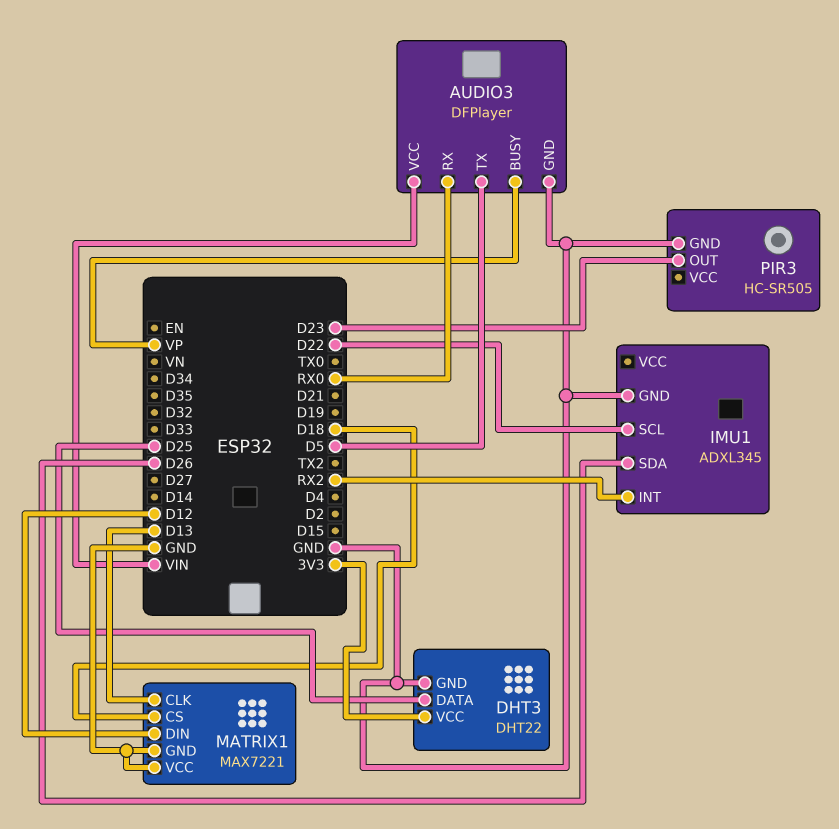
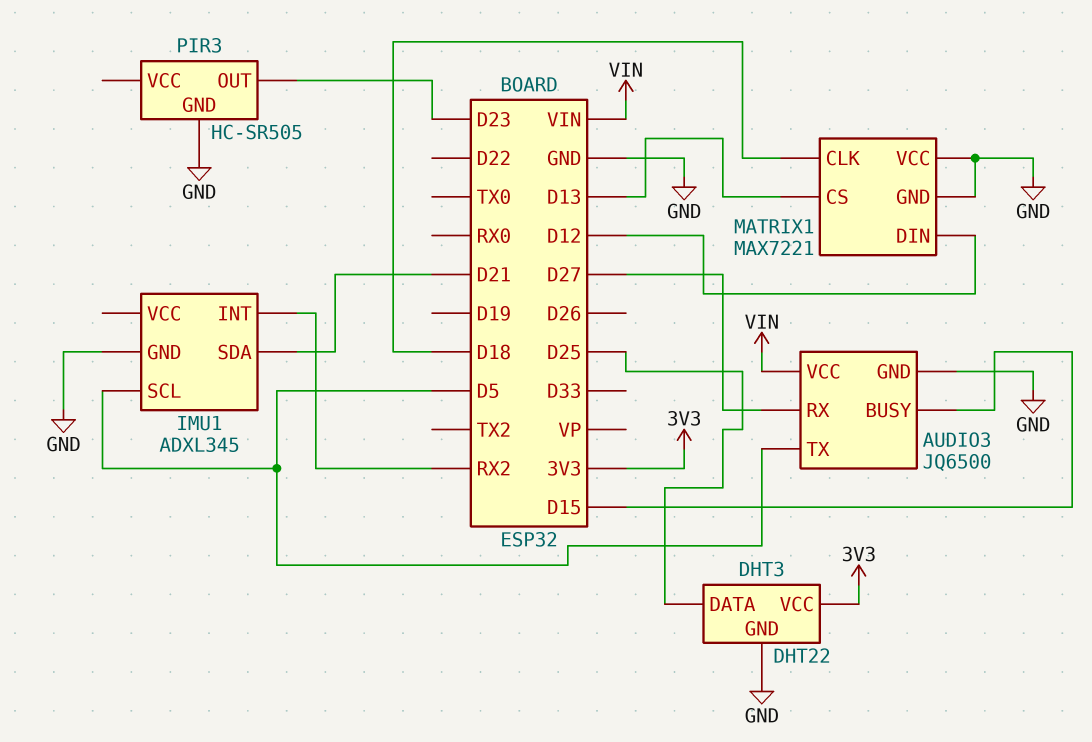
AUDIO3: DFPlayer -> JQ6500
AUDIO3 pin BUSY: VP -> D15
AUDIO3 pin RX: RX0 -> D27
IMU1 pin SCL: D22 -> D5
IMU1 pin SDA: D26 -> D21
MATRIX1 pin CLK: D13 -> D18
MATRIX1 pin CS: D18 -> D13

